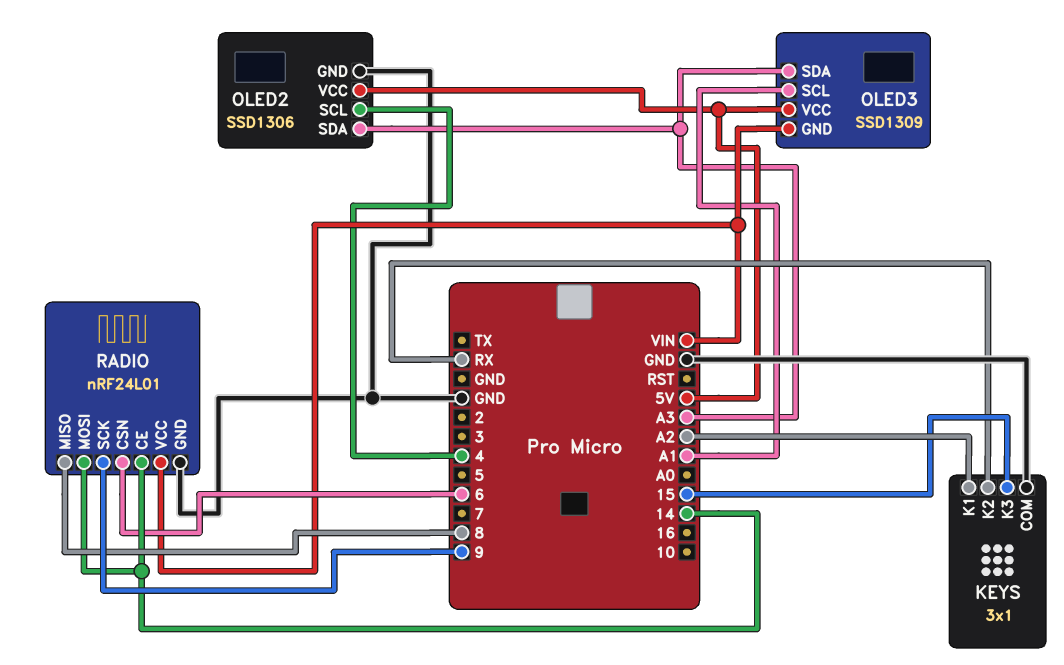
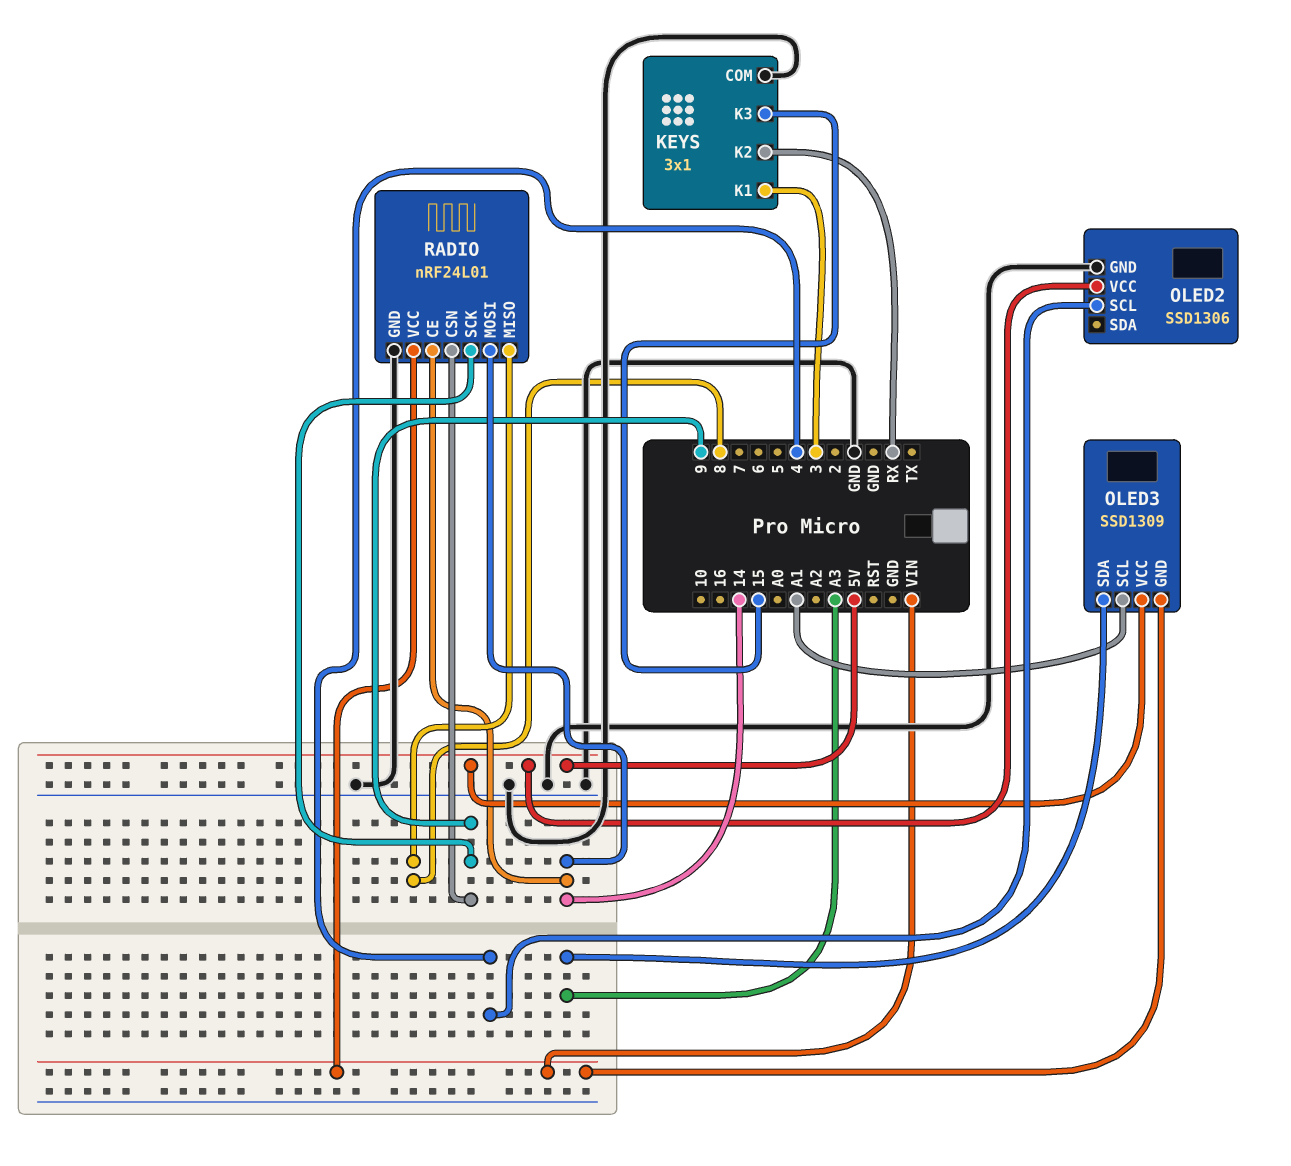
KEYS pin K1: A2 -> 3
OLED2 pin SDA: A3 -> none
RADIO pin CSN: 6 -> 9

